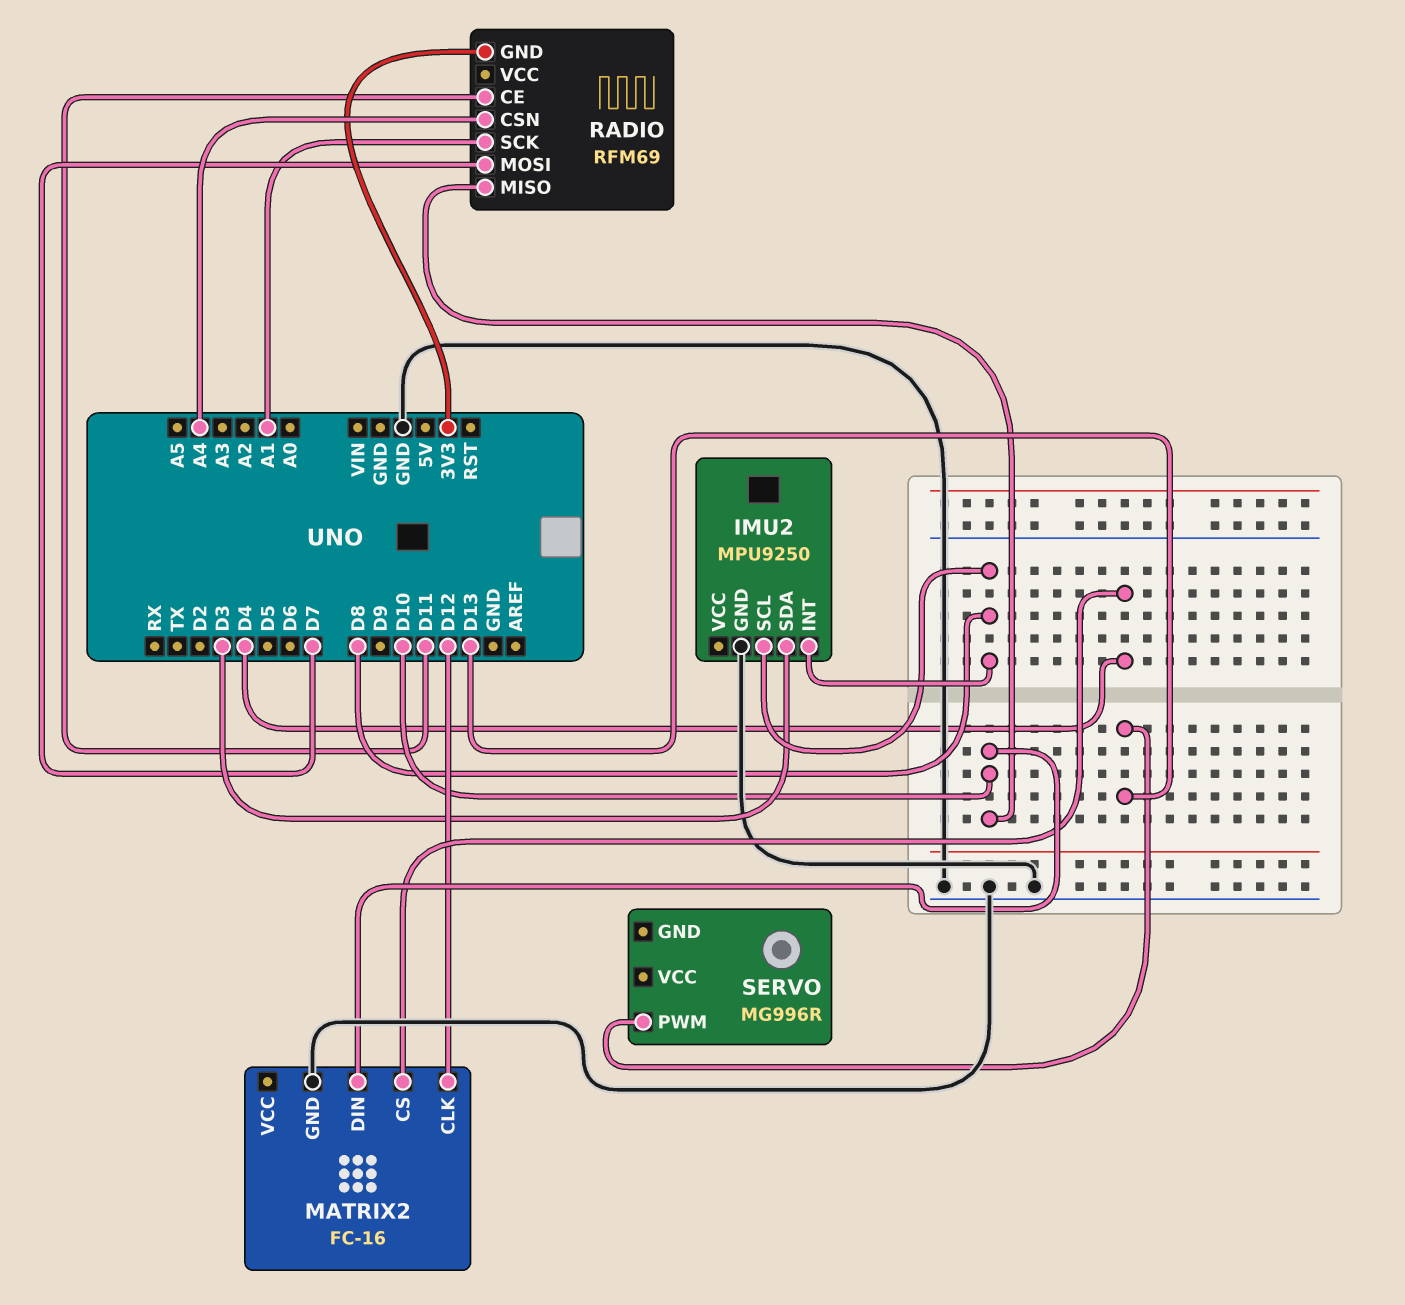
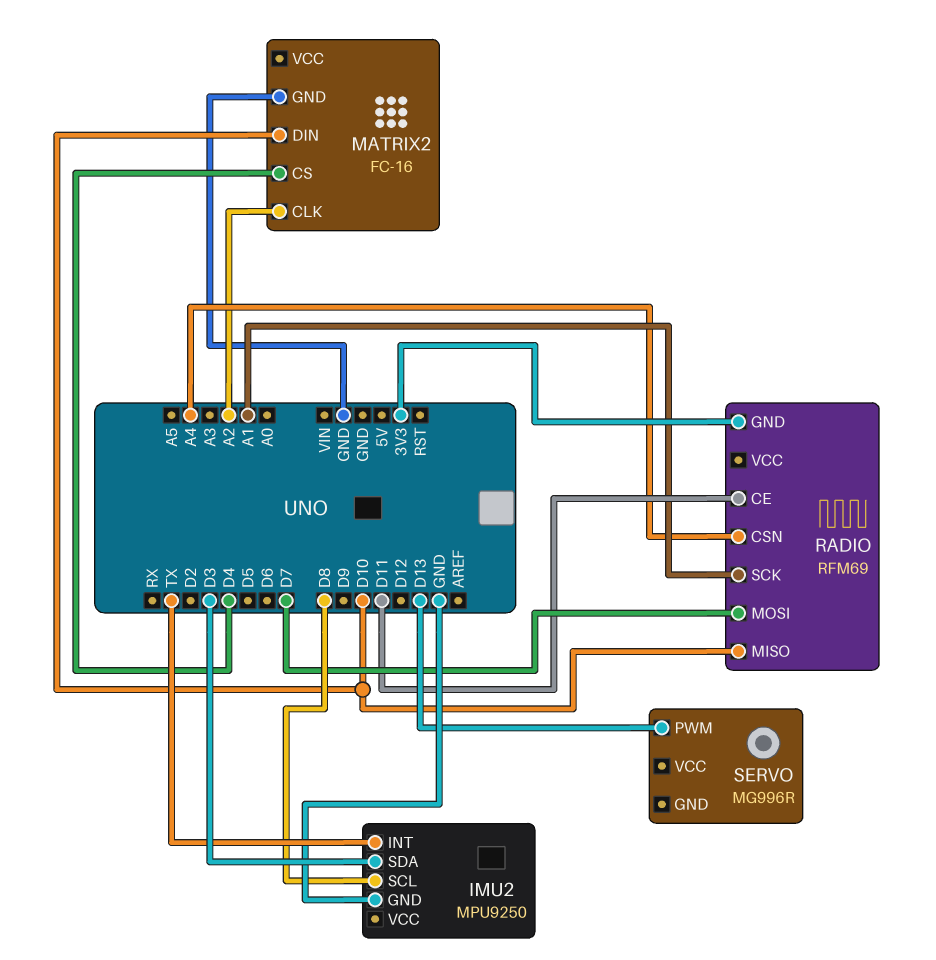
IMU2 pin INT: D8 -> TX
MATRIX2 pin CLK: D12 -> A2

